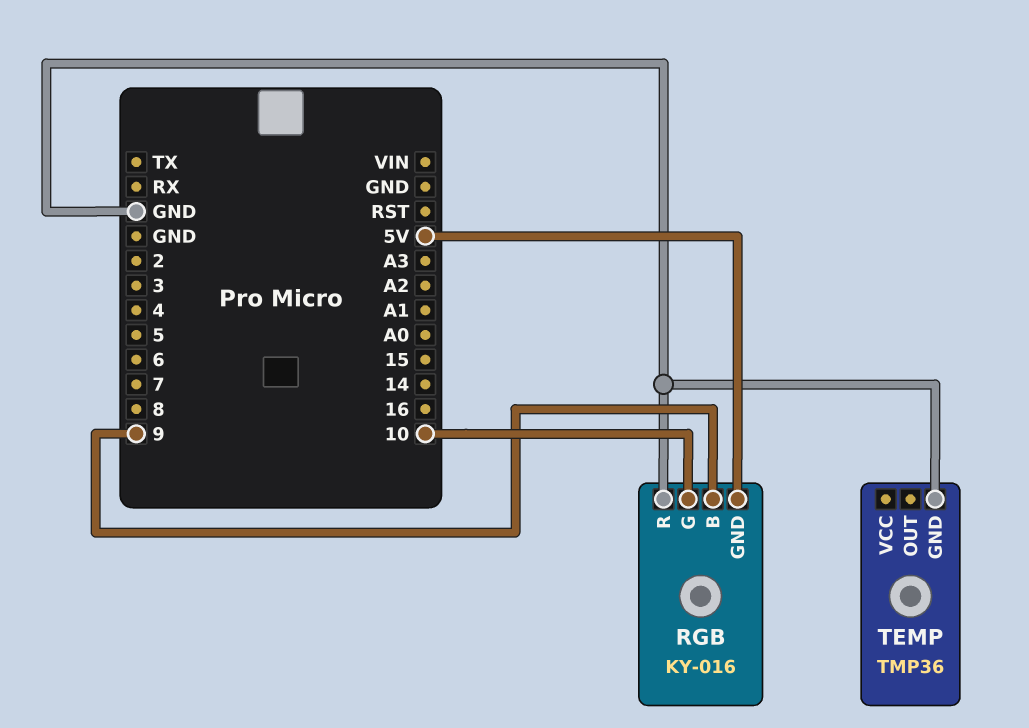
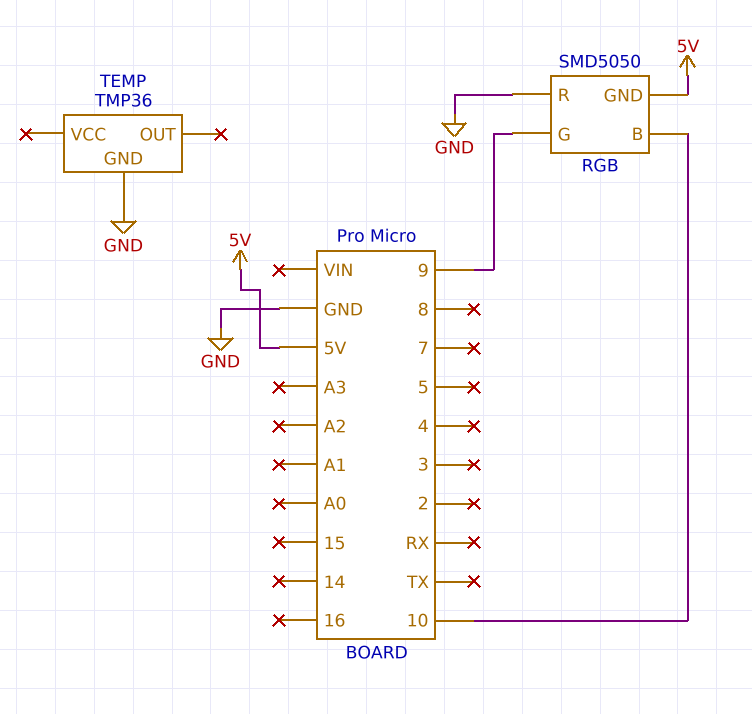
RGB: KY-016 -> SMD5050
RGB pin B: 9 -> 10
RGB pin G: 10 -> 9

